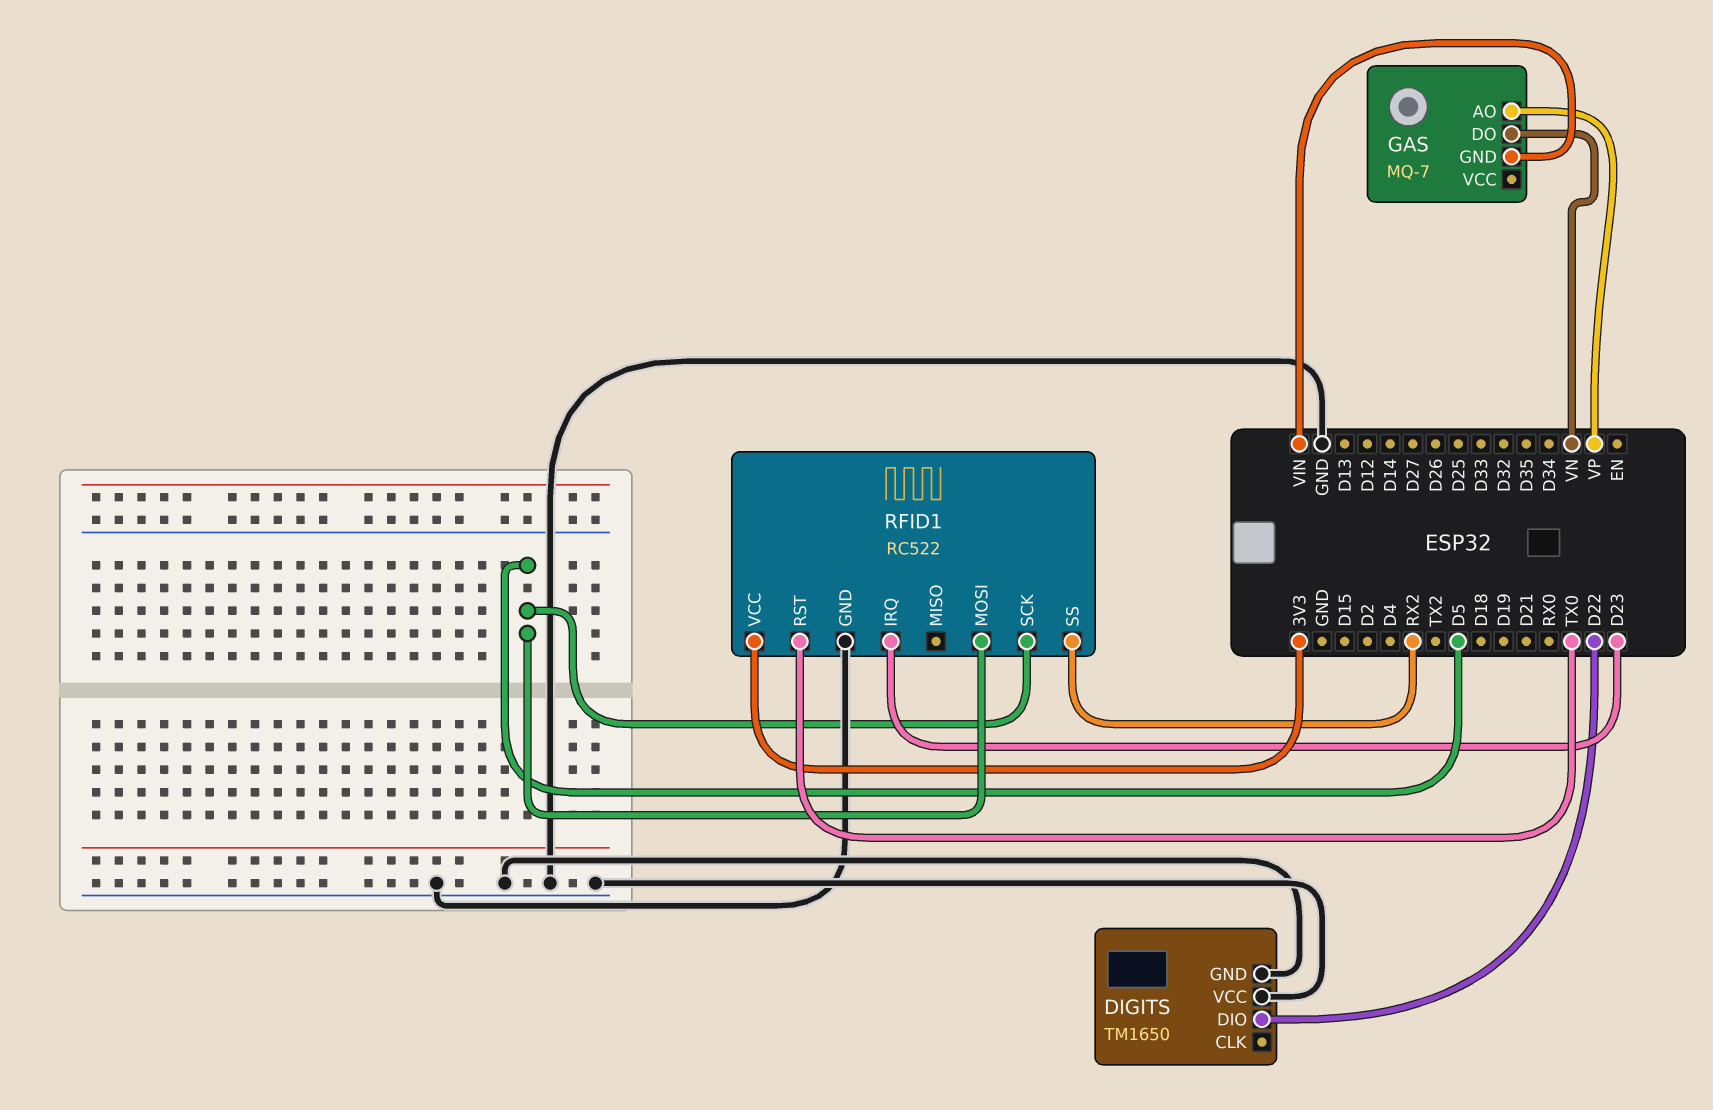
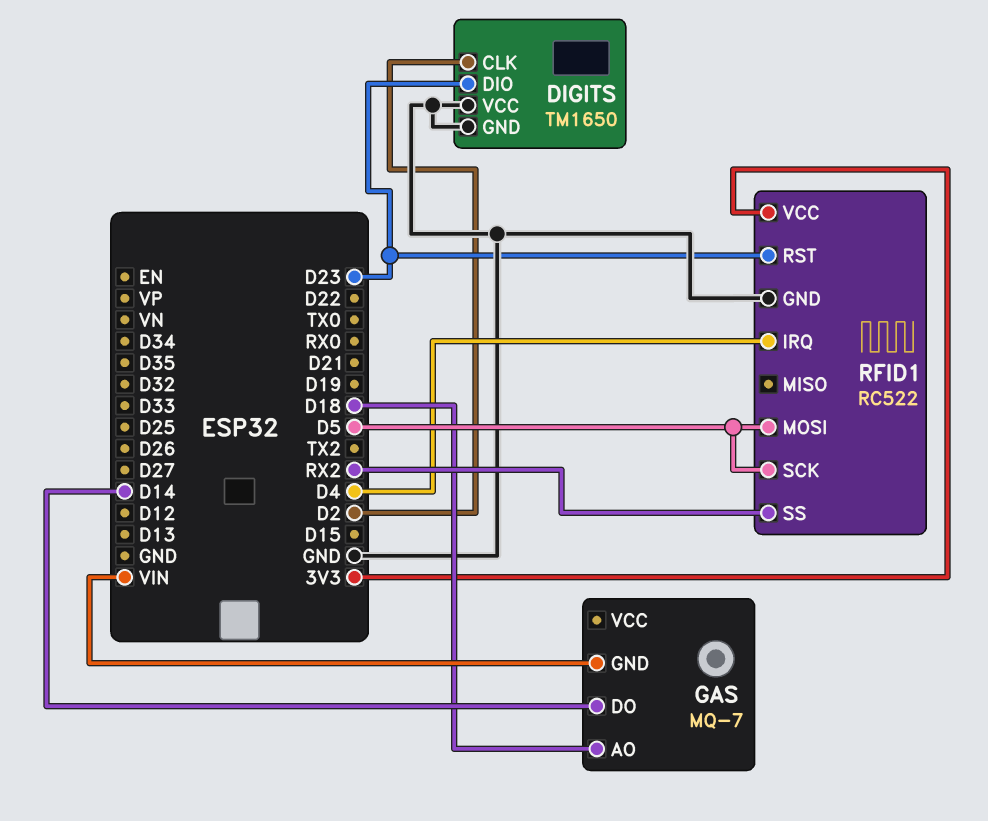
DIGITS pin CLK: none -> D2
DIGITS pin DIO: D22 -> D23
GAS pin AO: VP -> D18
GAS pin DO: VN -> D14
RFID1 pin IRQ: D23 -> D4
RFID1 pin RST: TX0 -> D23

